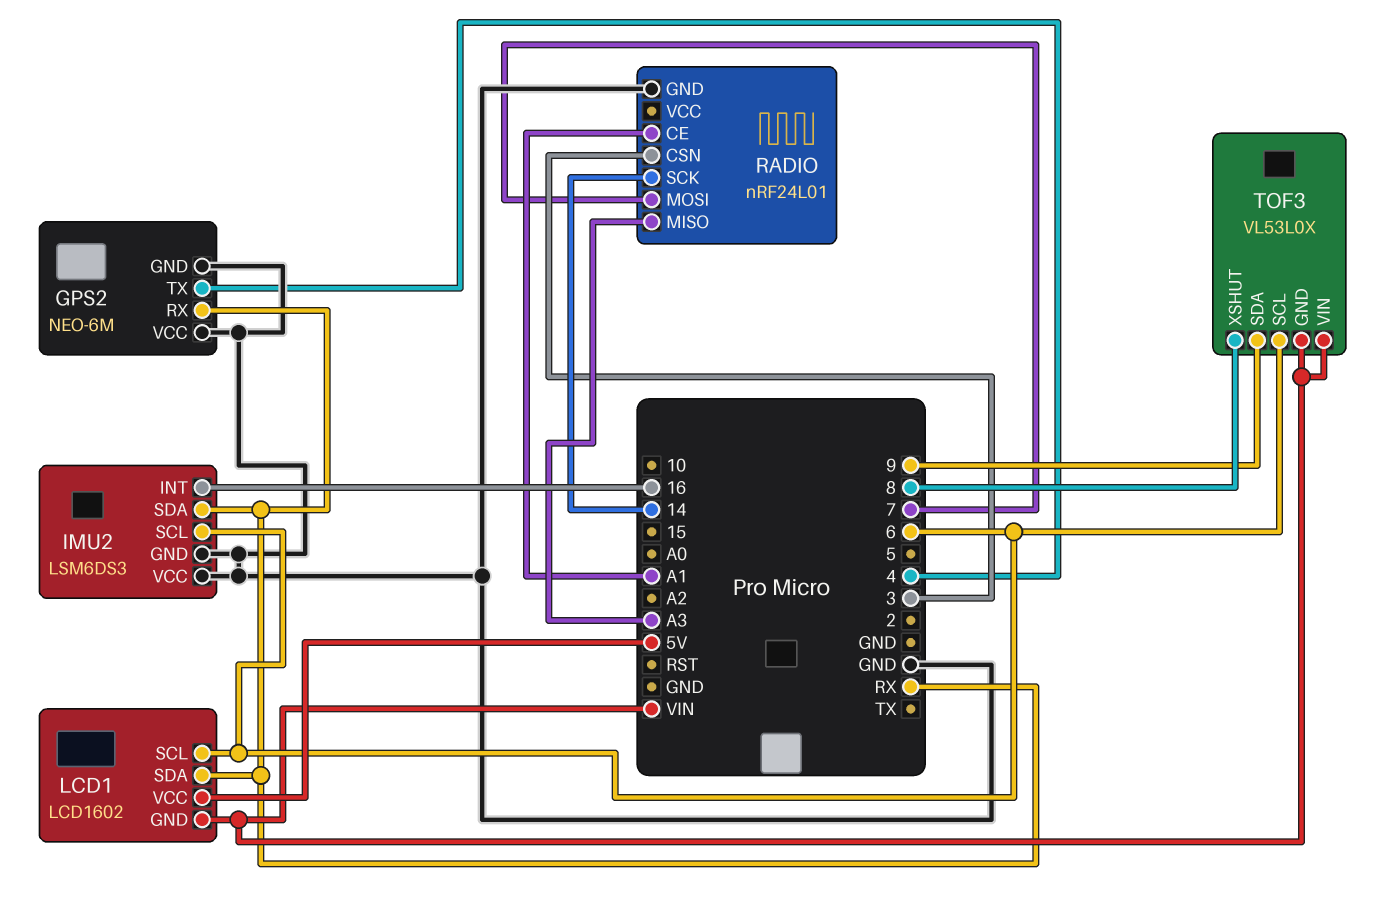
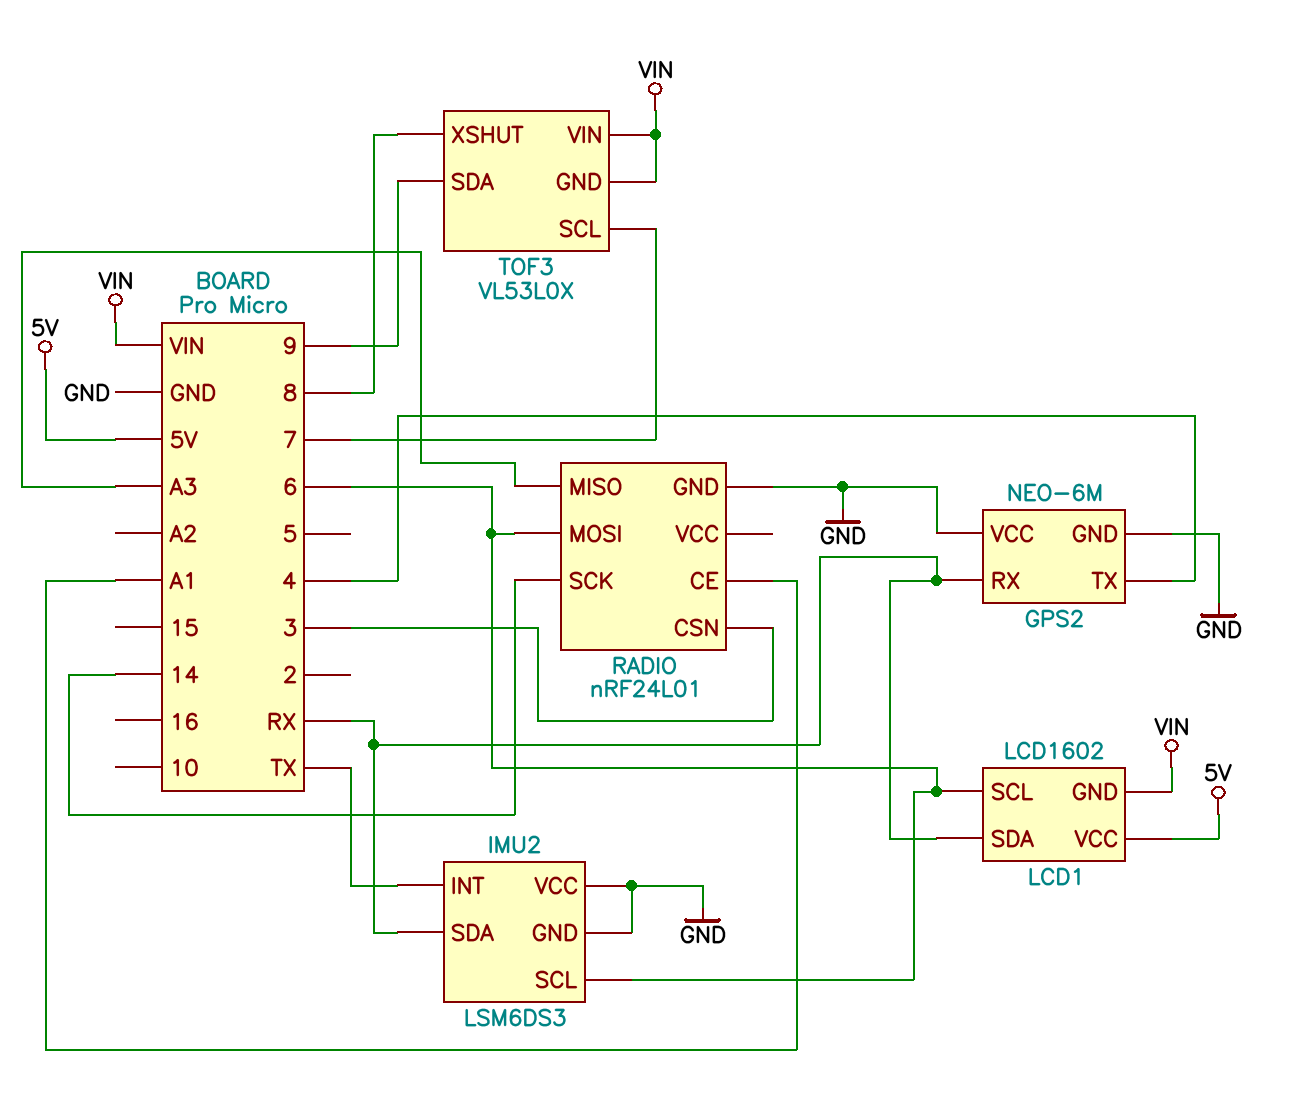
IMU2 pin INT: 16 -> TX
RADIO pin MOSI: 7 -> 6
TOF3 pin SCL: 6 -> 7

